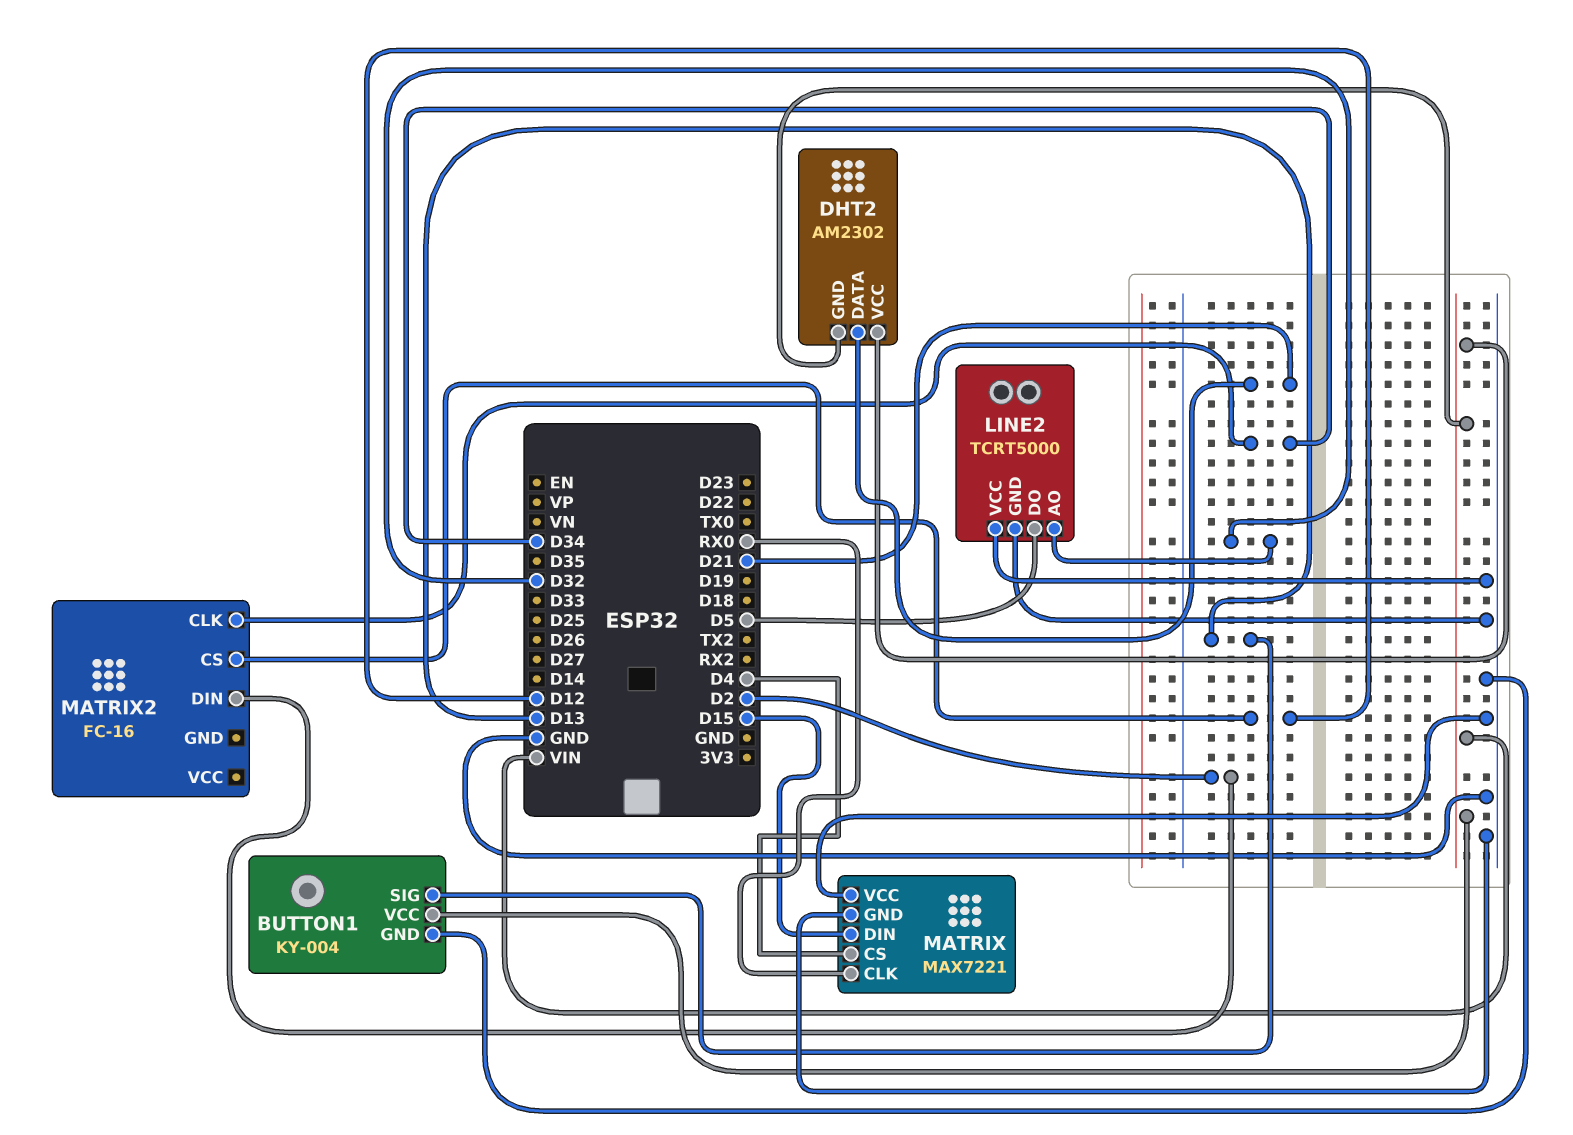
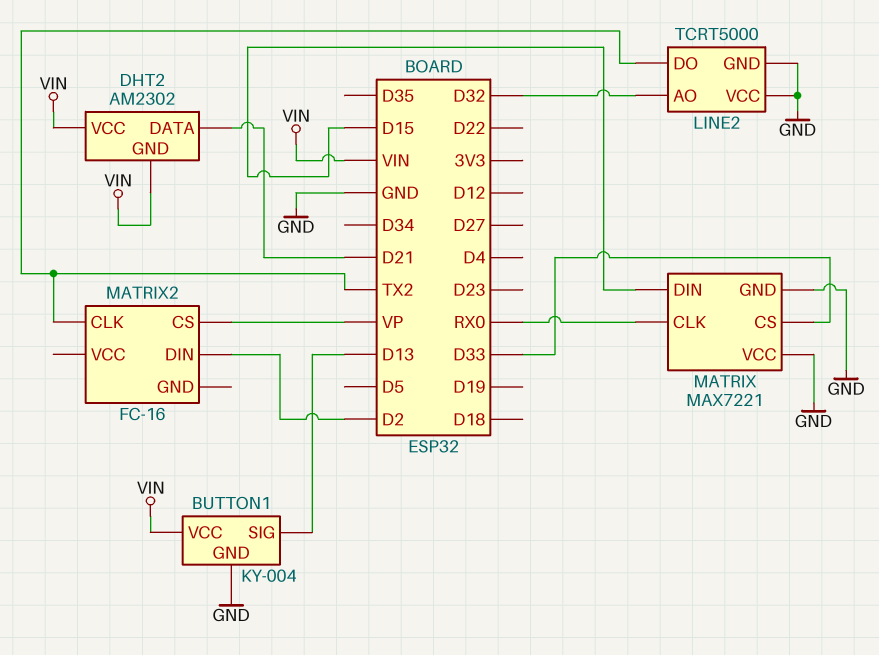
LINE2 pin DO: D5 -> TX2
MATRIX pin CS: D4 -> D33
MATRIX2 pin CLK: D34 -> TX2
MATRIX2 pin CS: D12 -> VP

